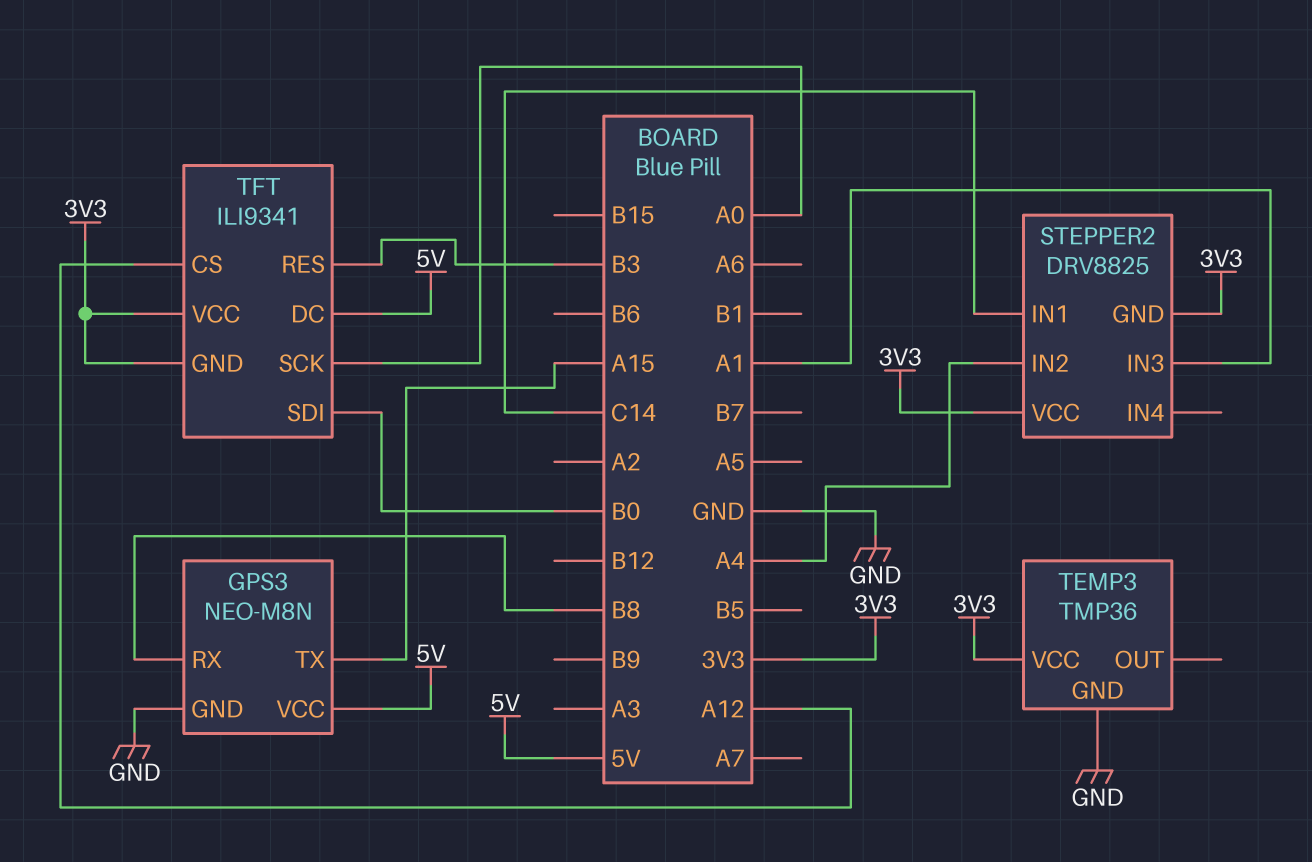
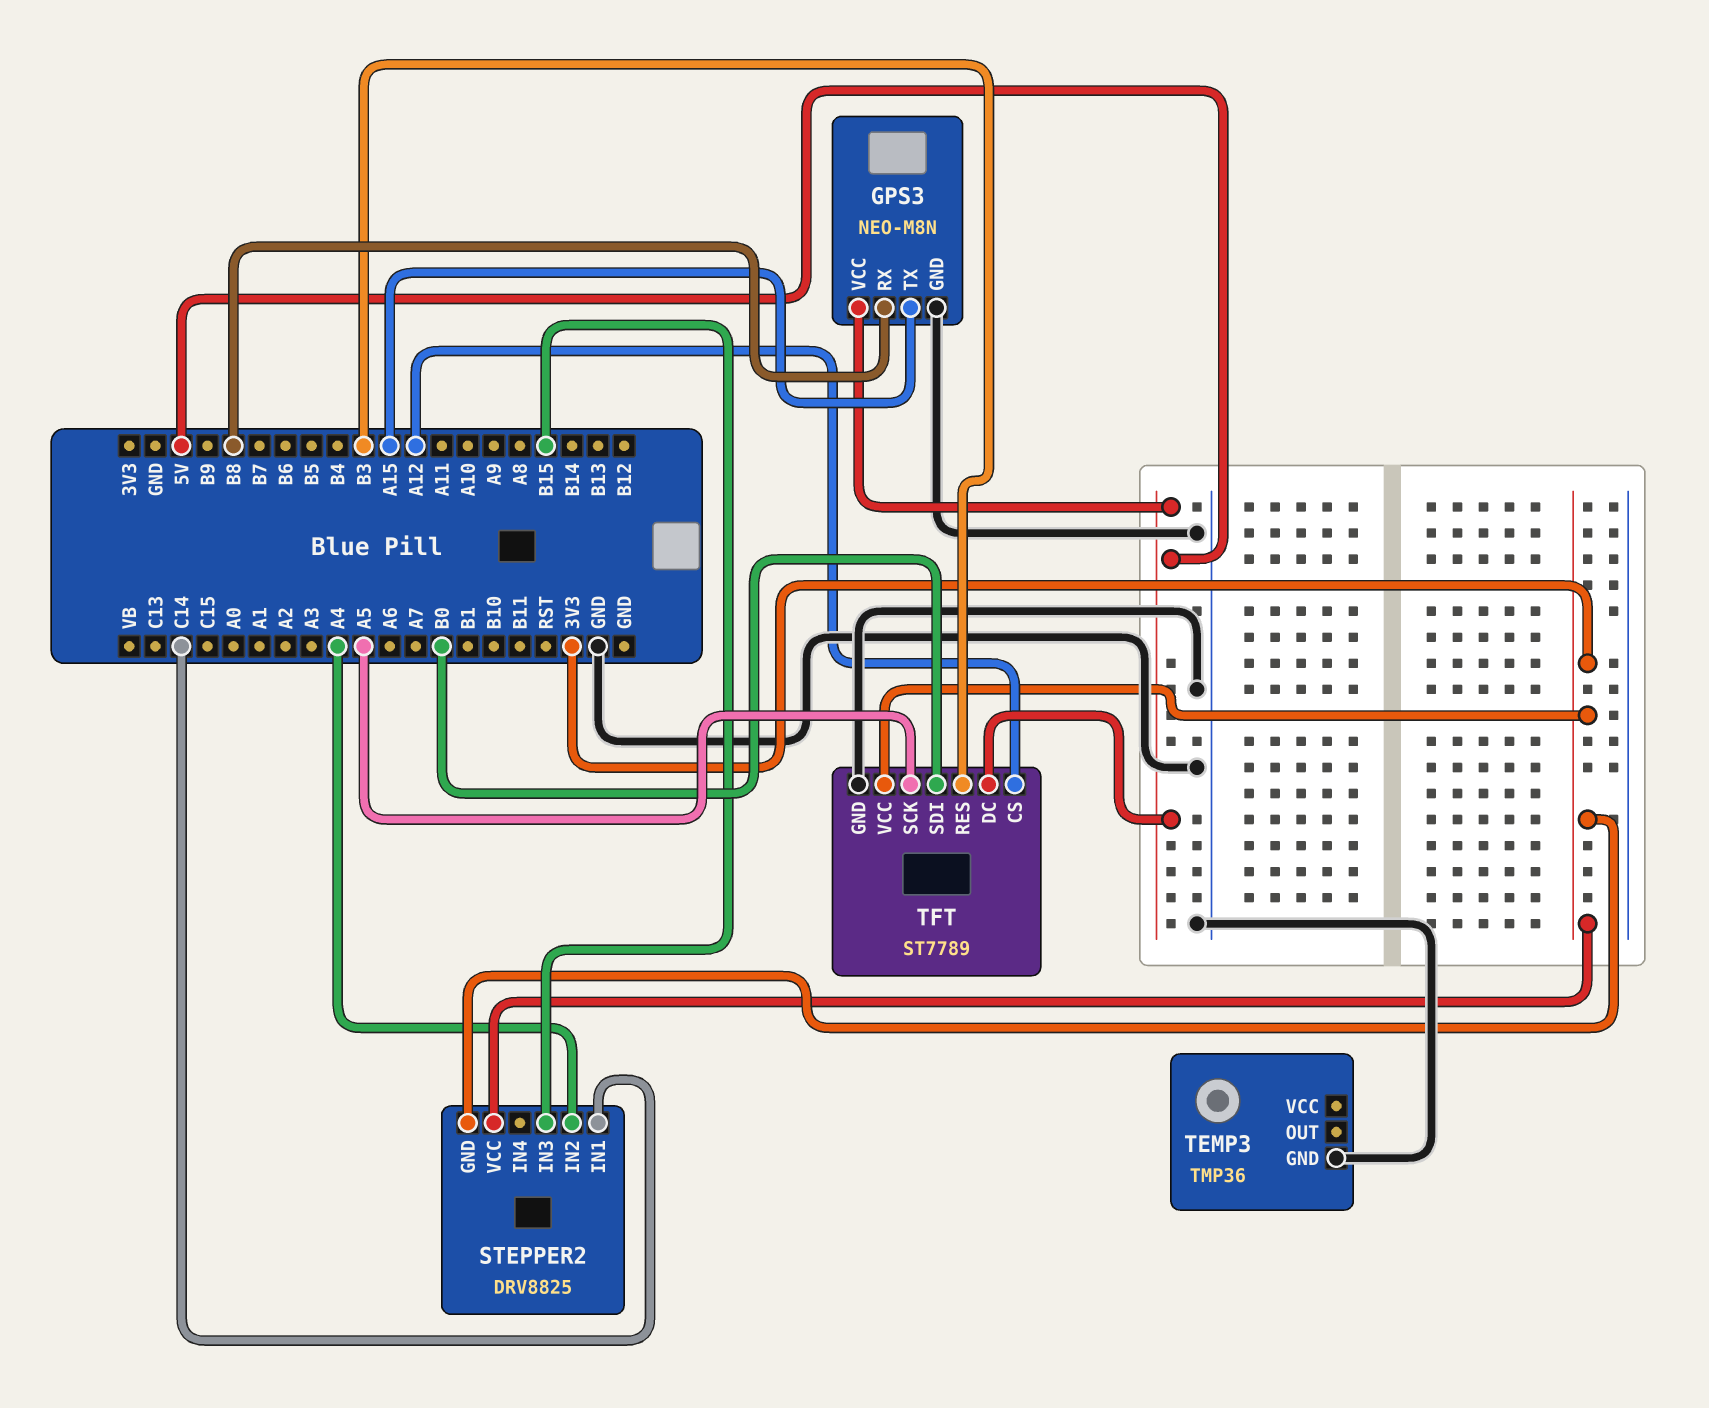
STEPPER2 pin IN3: A1 -> B15
TEMP3 pin VCC: 3V3 -> none
TFT: ILI9341 -> ST7789
TFT pin GND: 3V3 -> GND
TFT pin SCK: A0 -> A5

